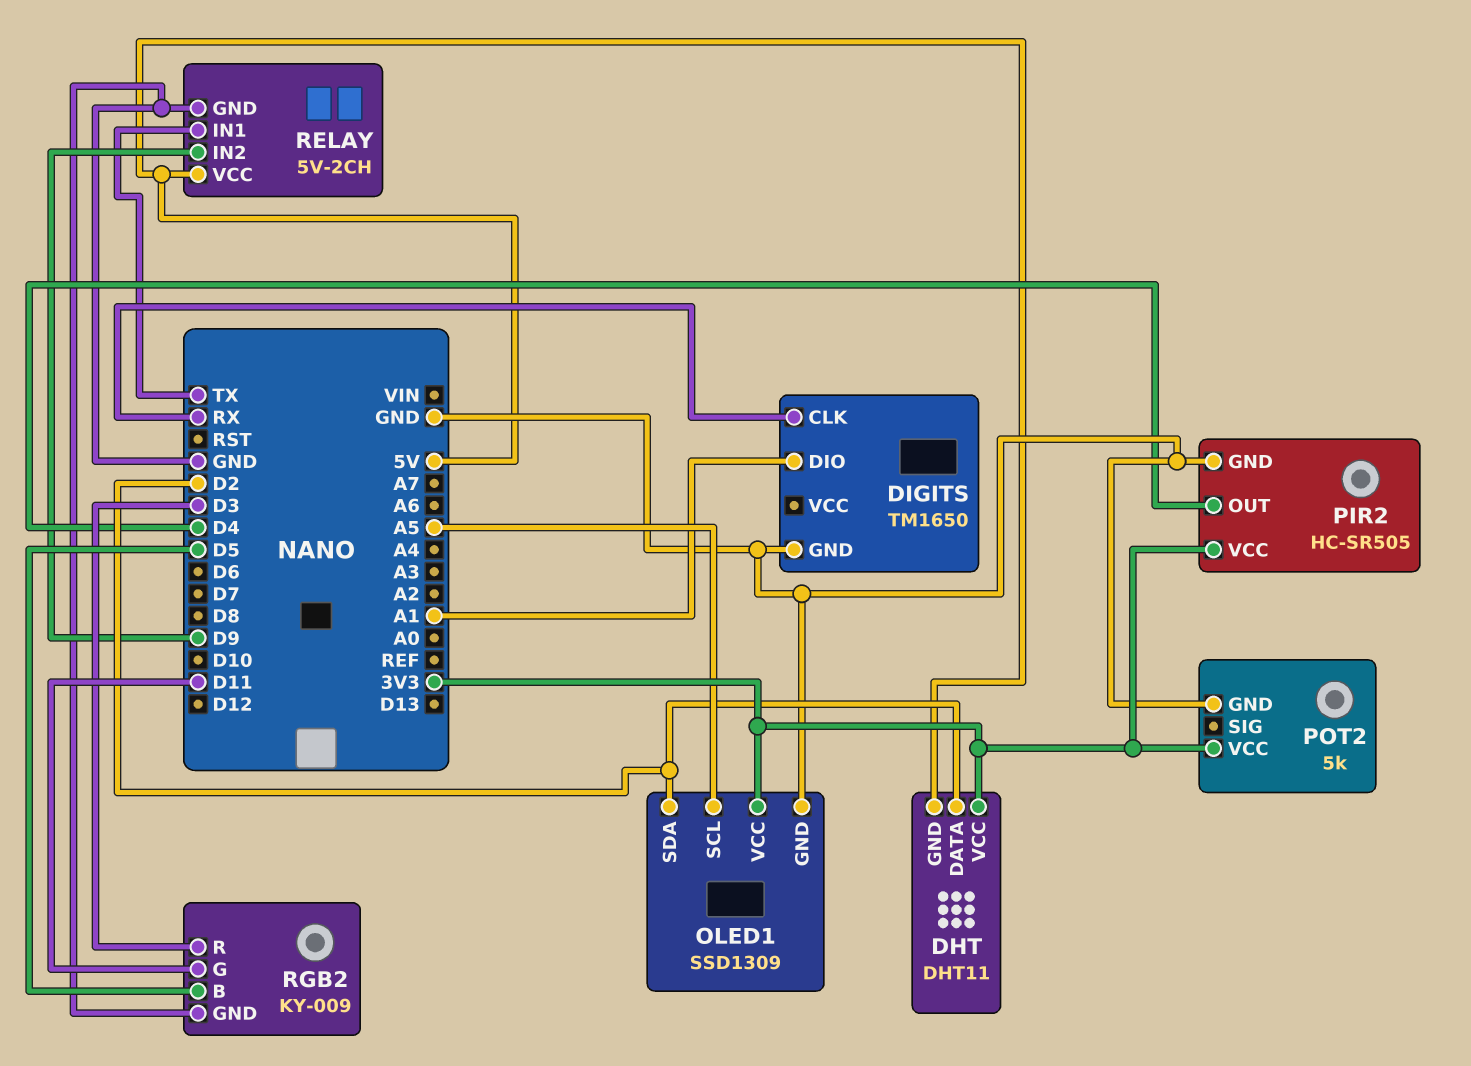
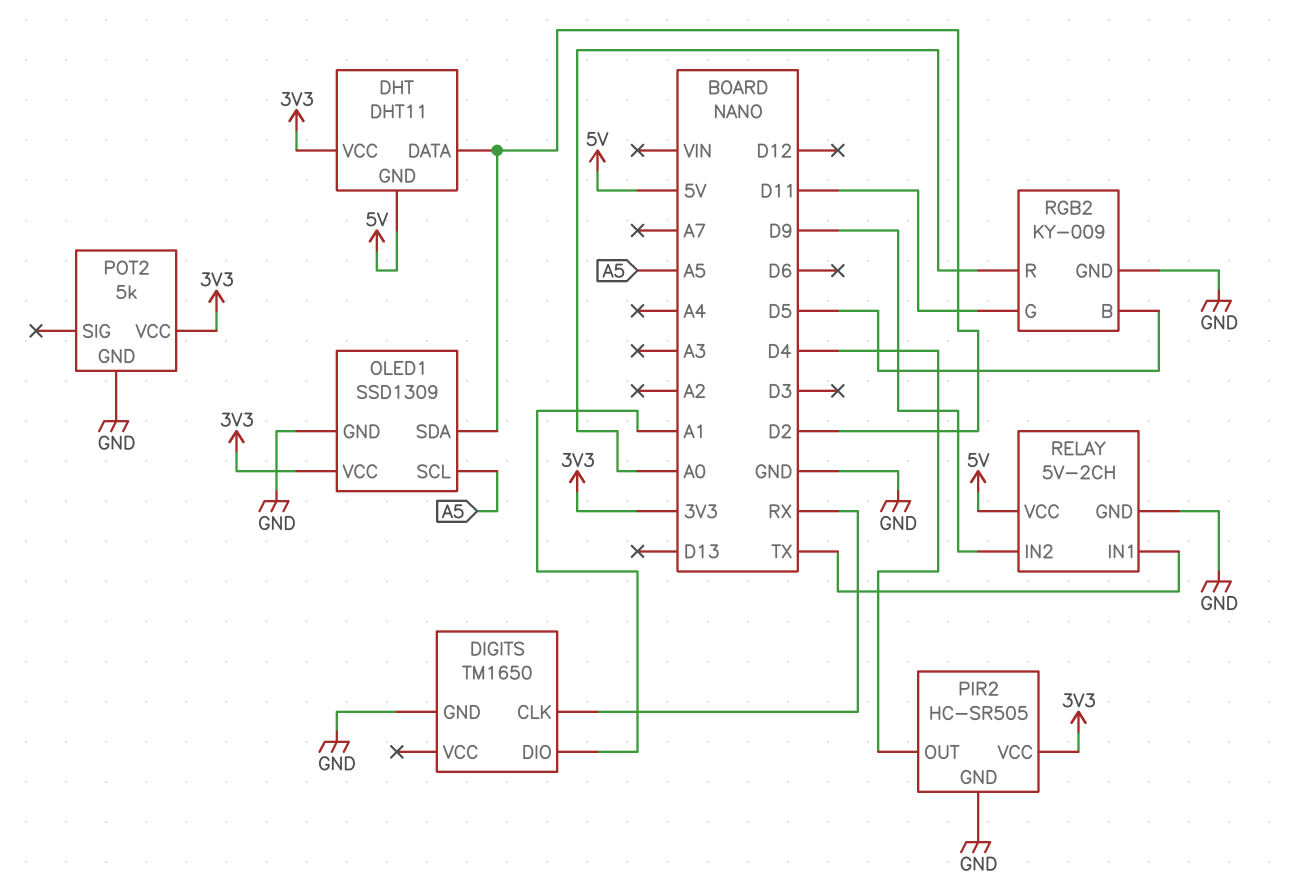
RGB2 pin R: D3 -> A0

